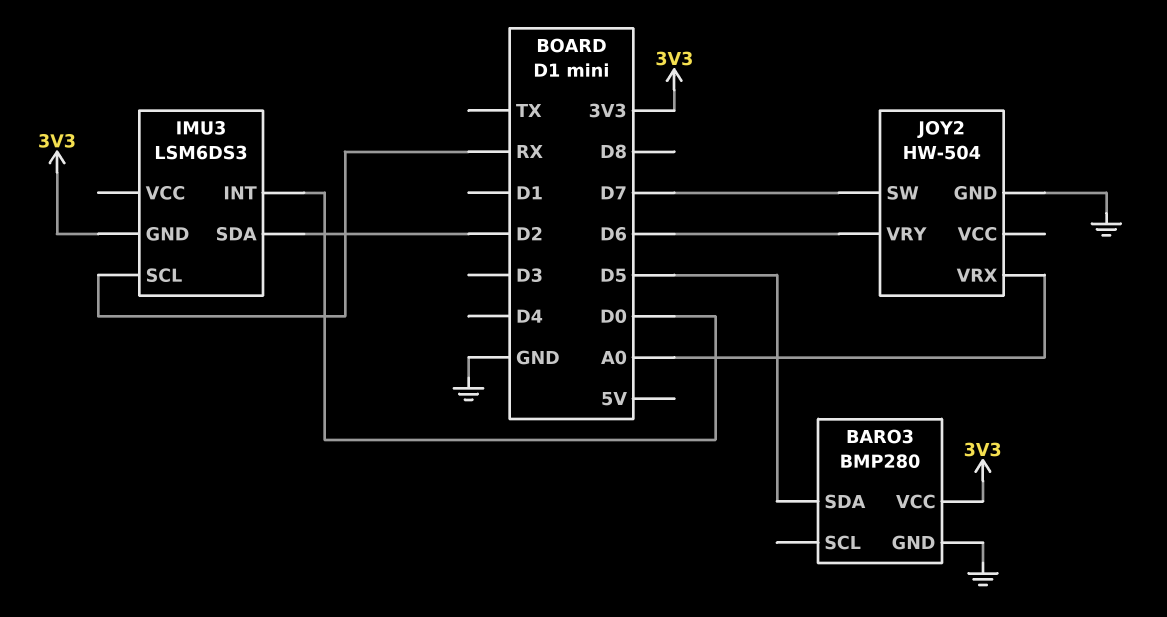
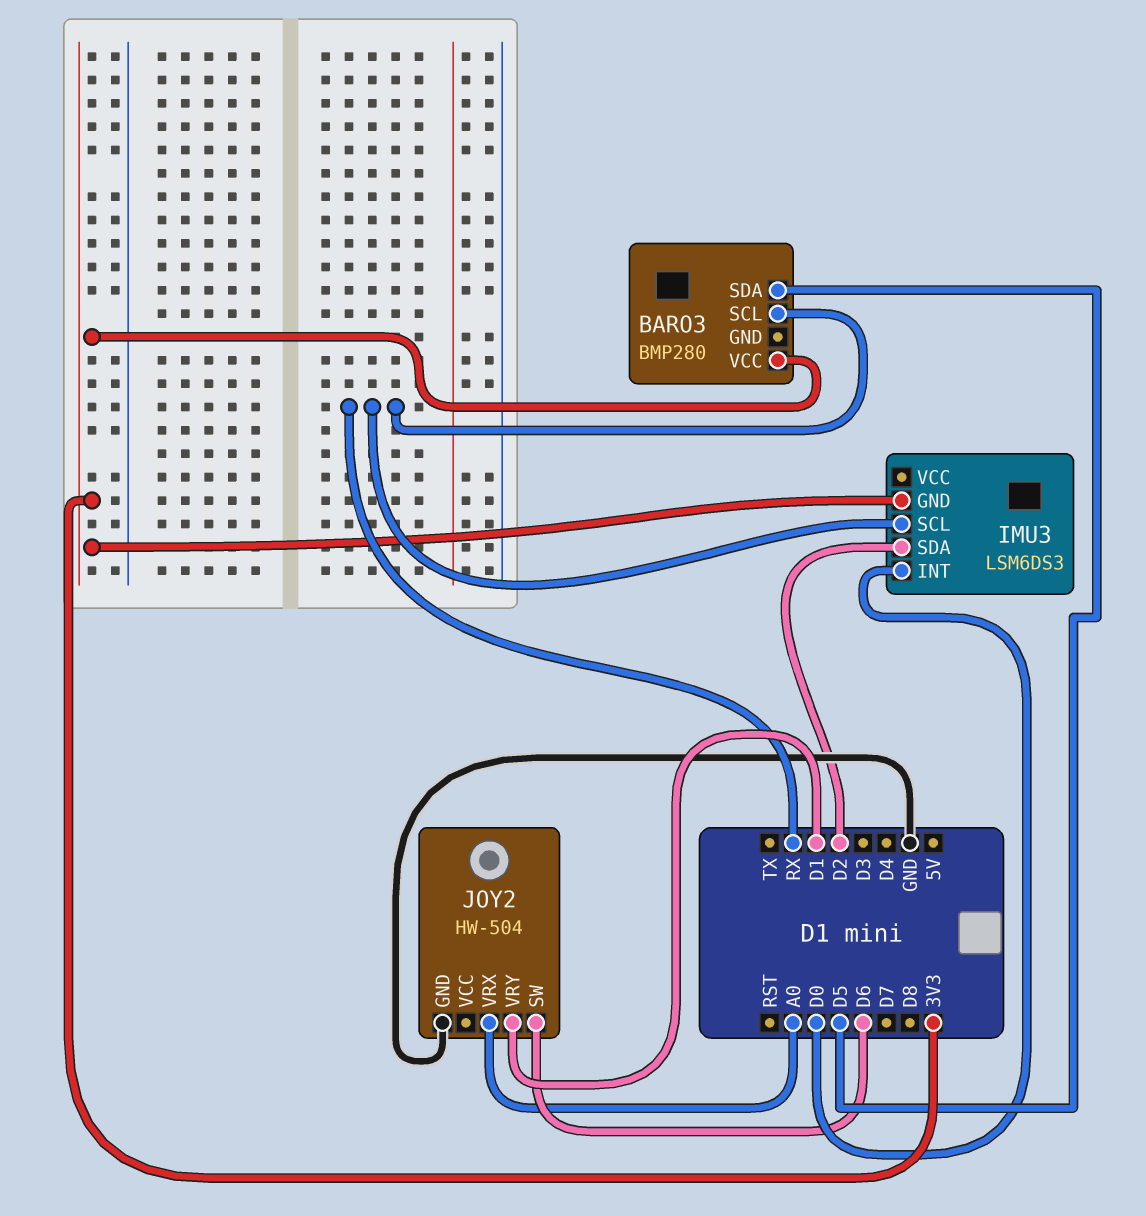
BARO3 pin GND: GND -> none
BARO3 pin SCL: none -> RX
JOY2 pin SW: D7 -> D6
JOY2 pin VRY: D6 -> D1

